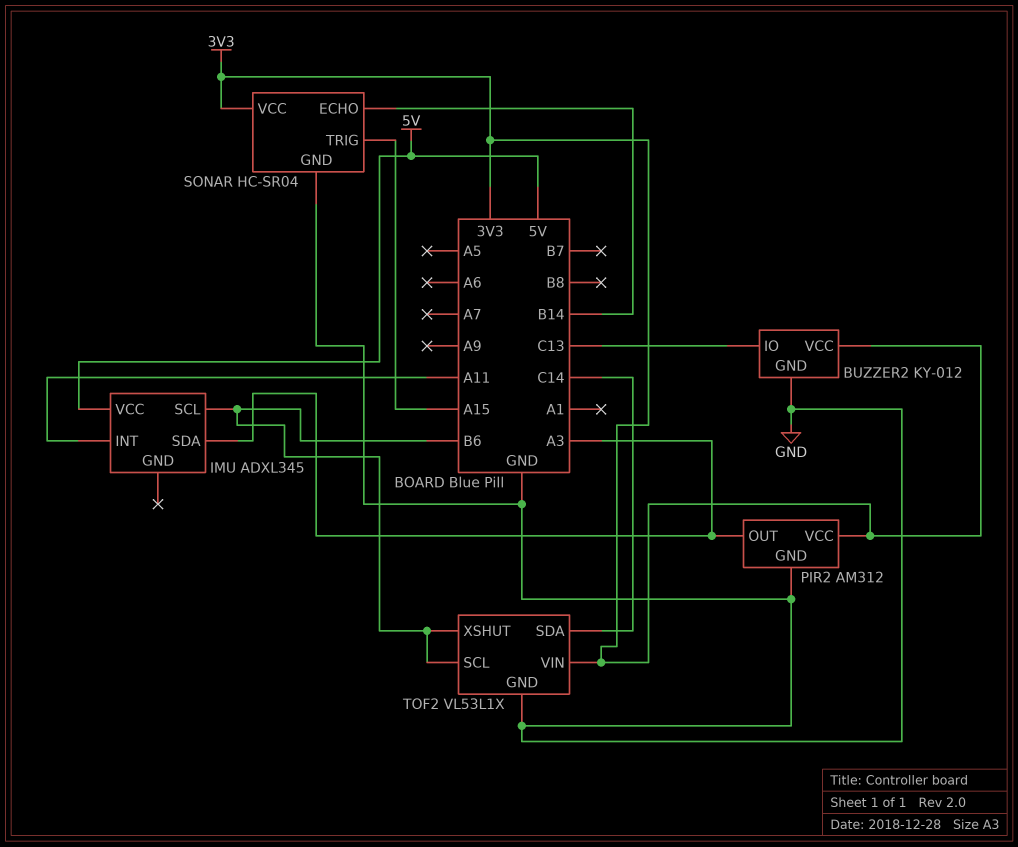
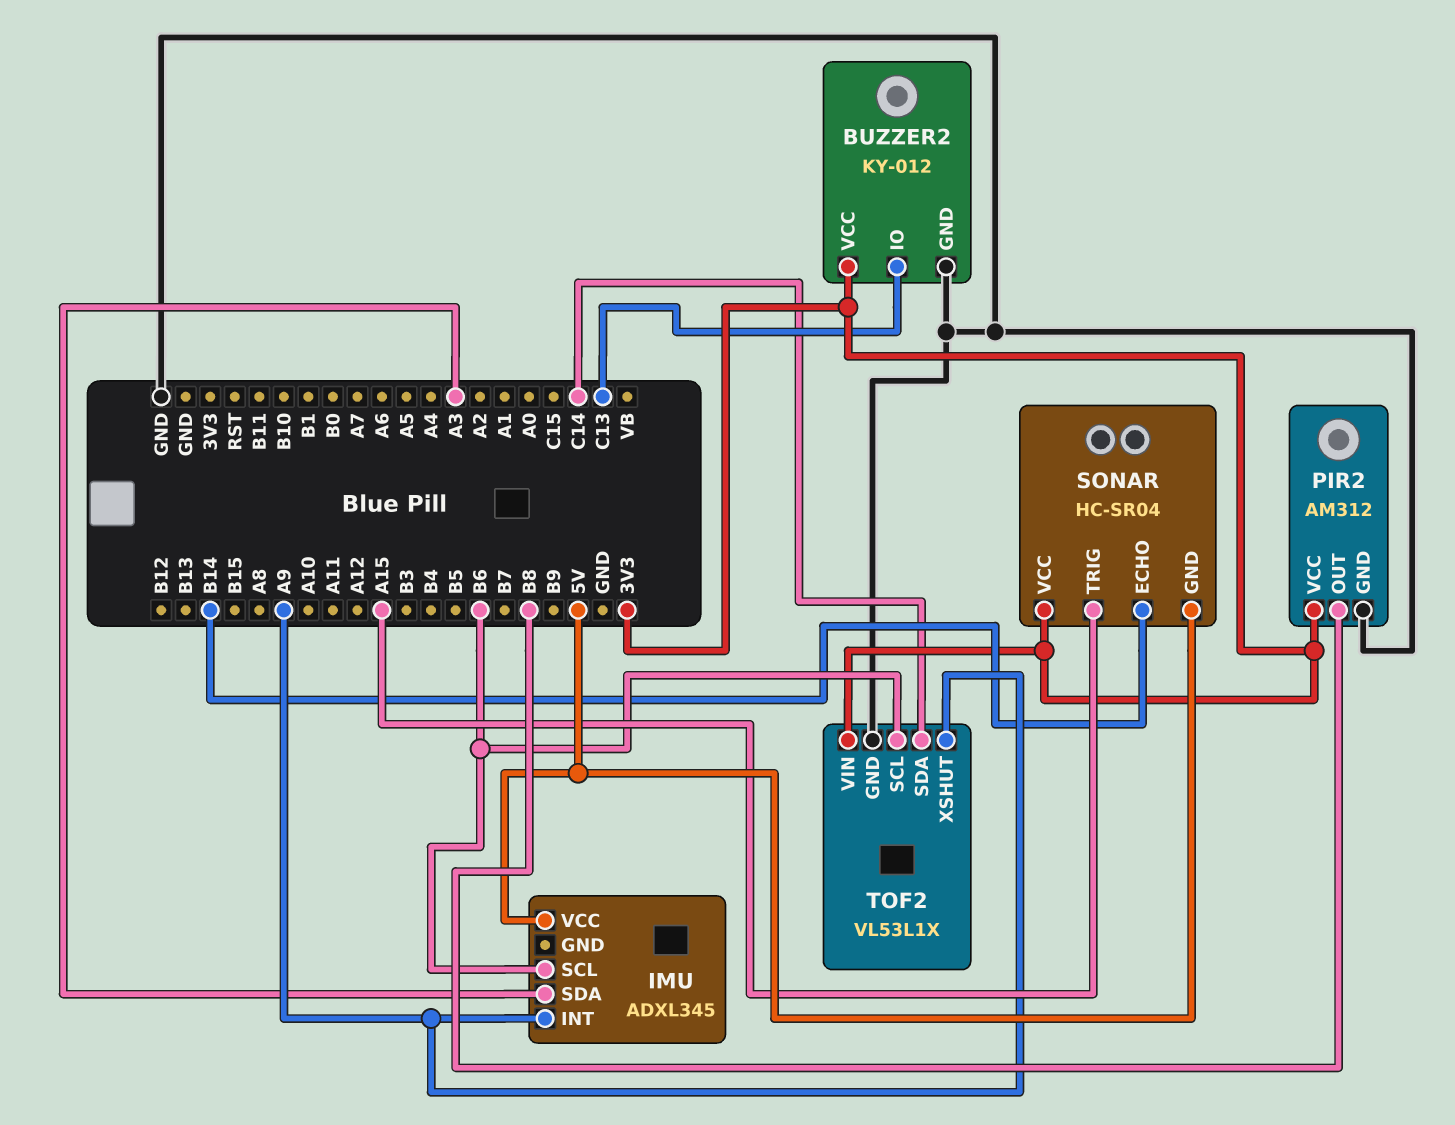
IMU pin INT: A11 -> A9
PIR2 pin OUT: A3 -> B8
SONAR pin GND: GND -> 5V
TOF2 pin XSHUT: B6 -> A9

